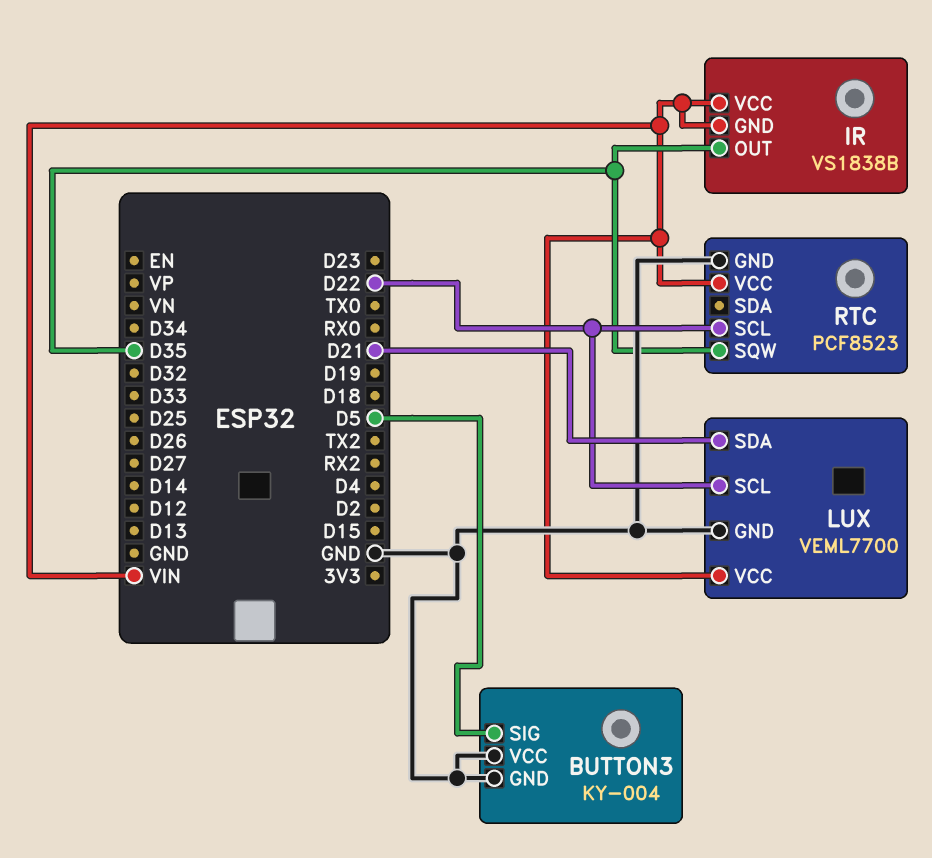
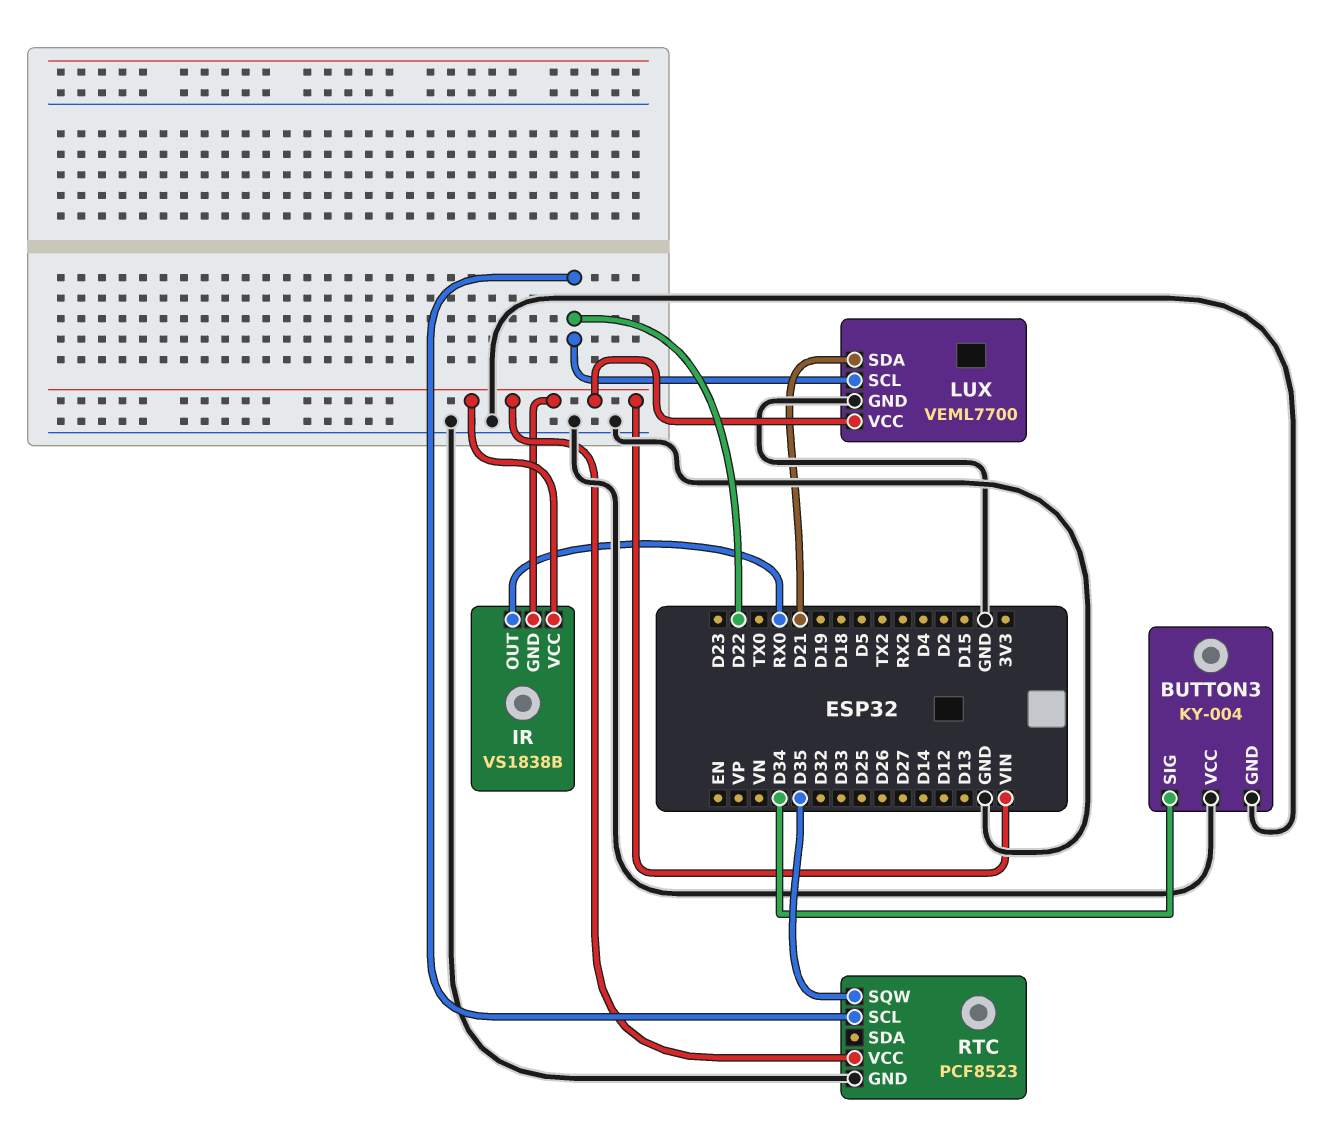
BUTTON3 pin SIG: D5 -> D34
IR pin OUT: D35 -> RX0

